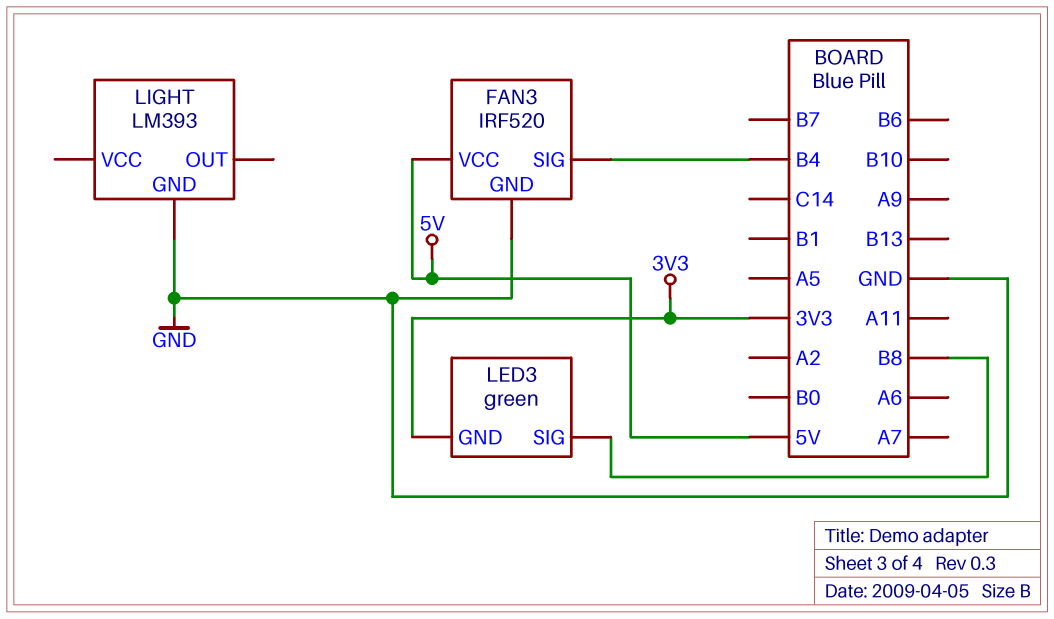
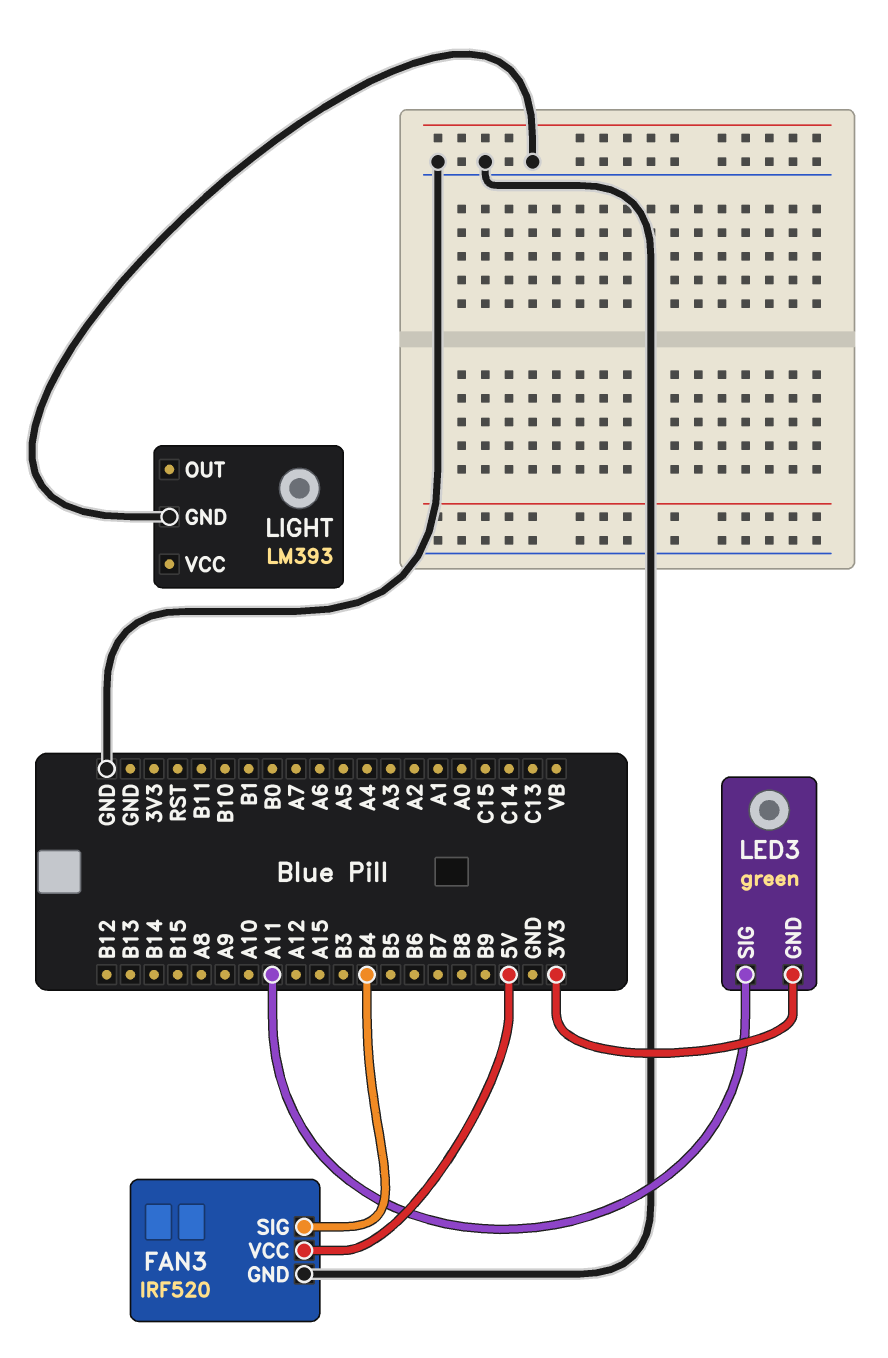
LED3 pin SIG: B8 -> A11

